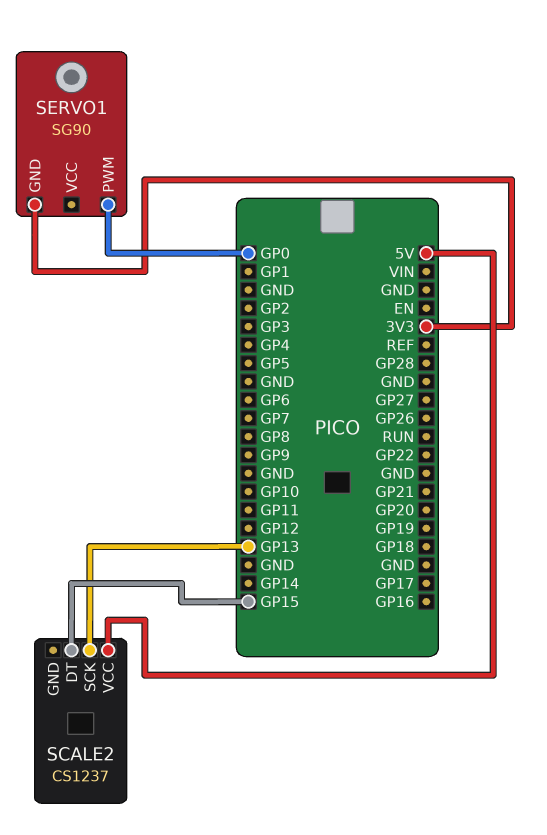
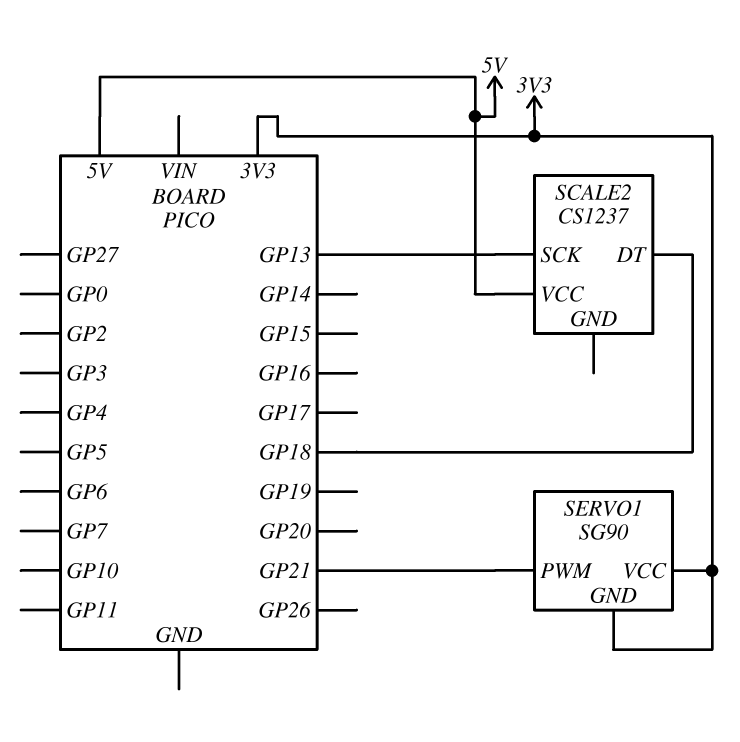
SCALE2 pin DT: GP15 -> GP18
SERVO1 pin PWM: GP0 -> GP21
SERVO1 pin VCC: none -> 3V3

